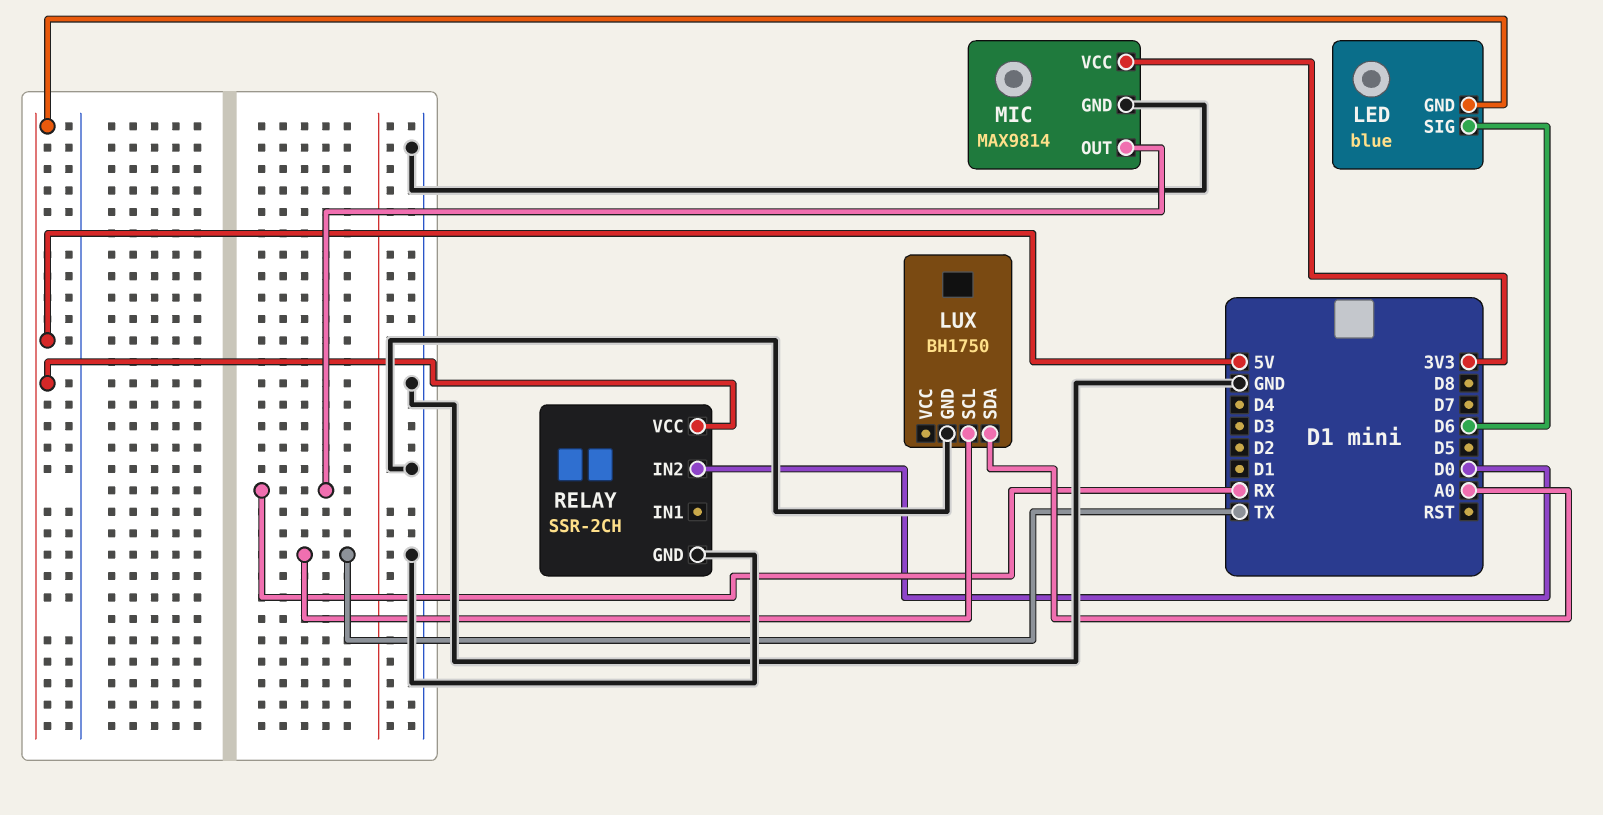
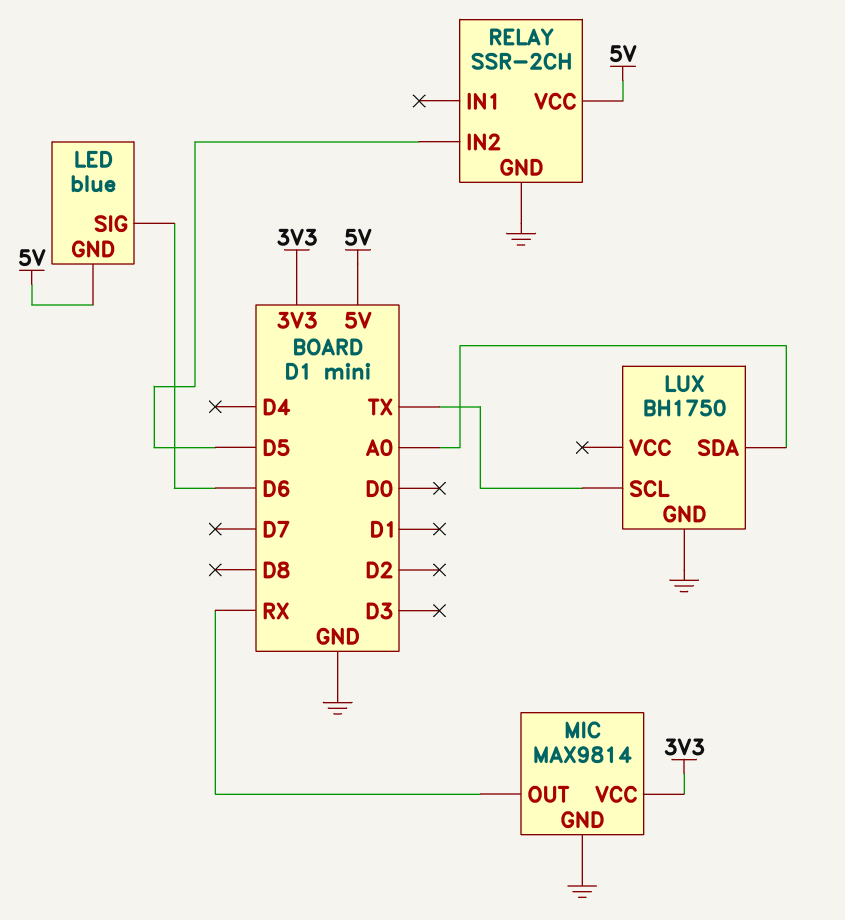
RELAY pin IN2: D0 -> D5

